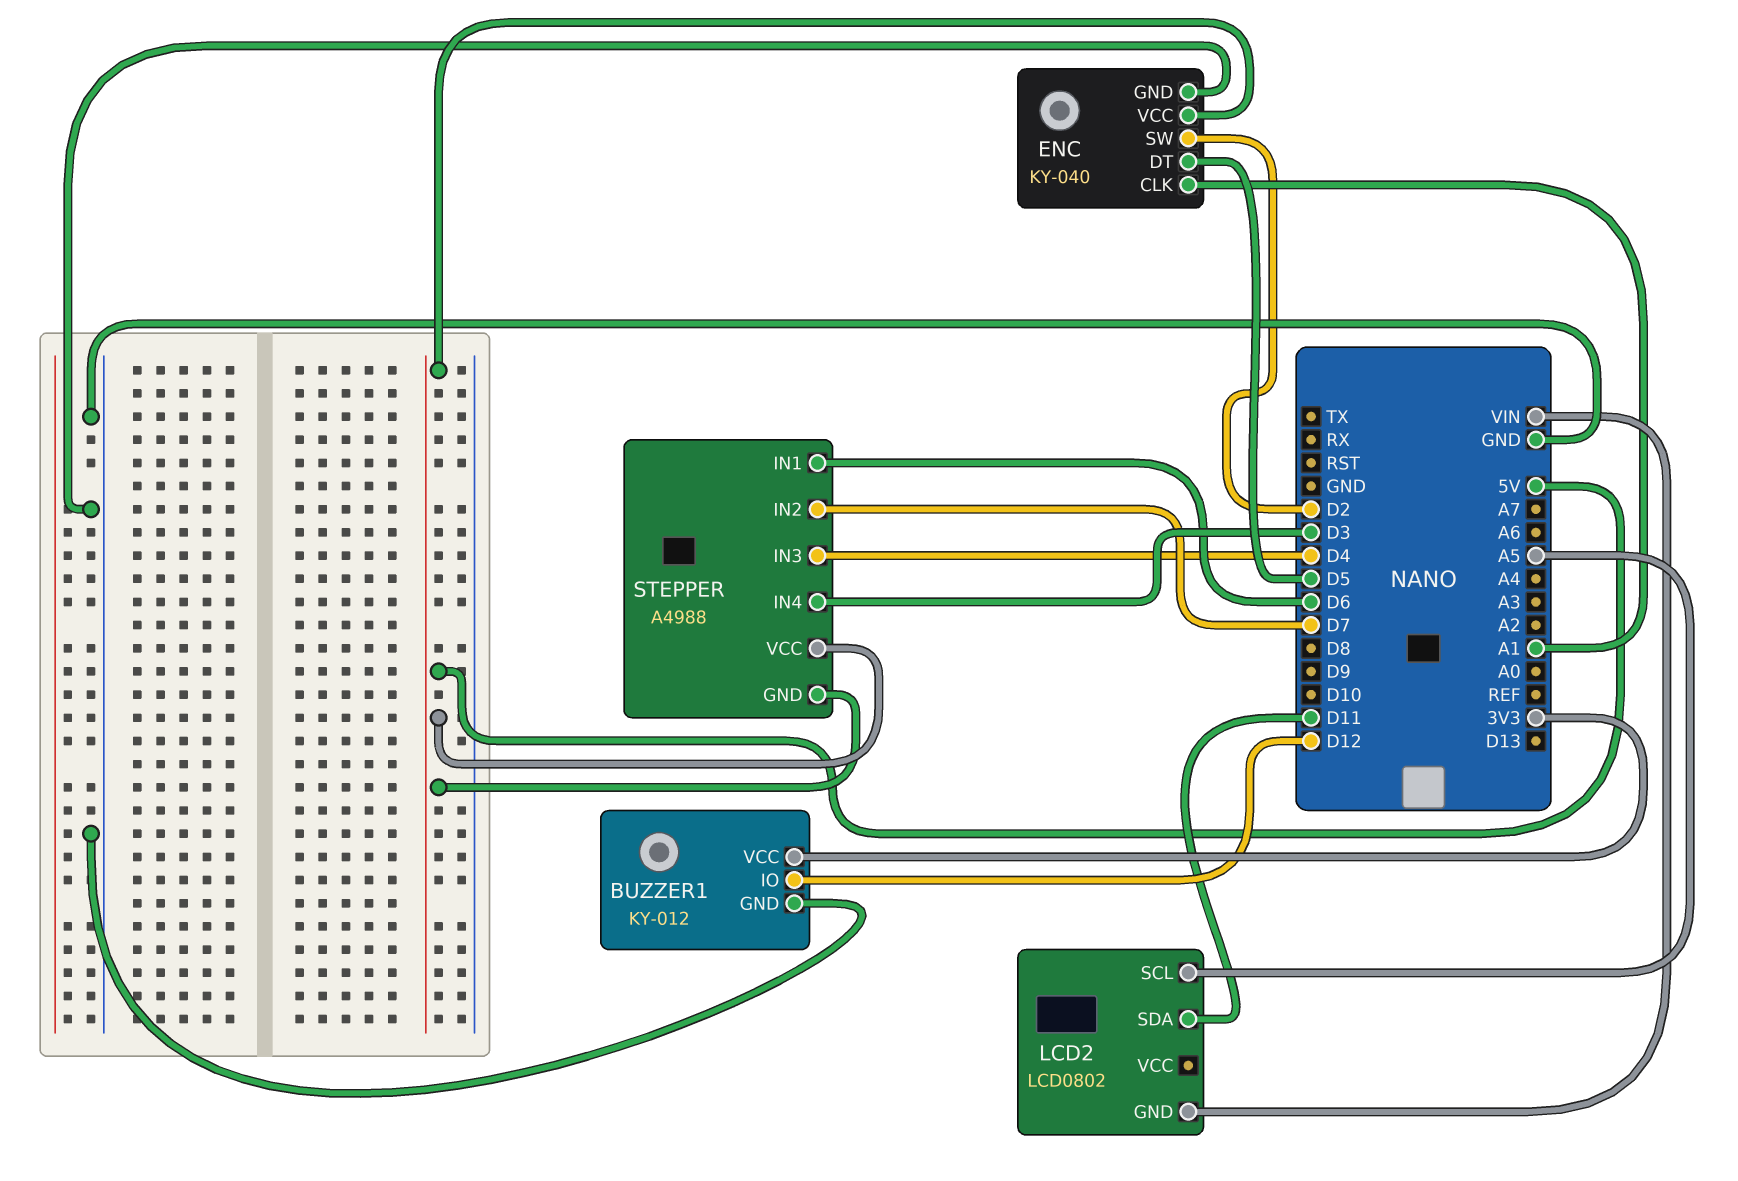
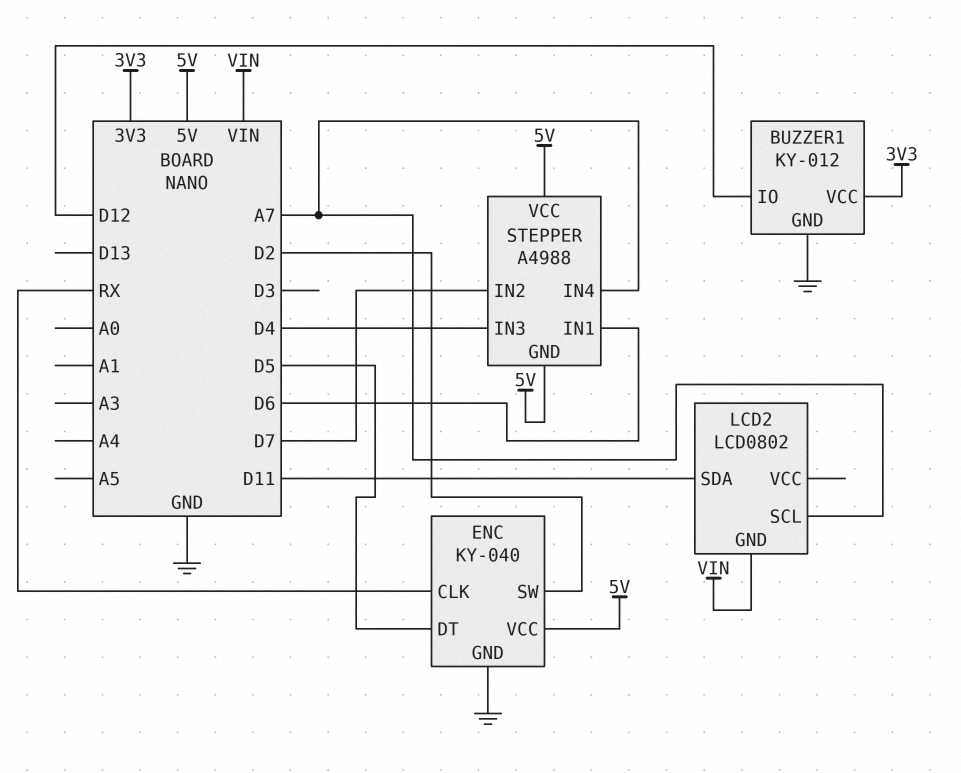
ENC pin CLK: A1 -> RX
LCD2 pin SCL: A5 -> A7
STEPPER pin IN4: D3 -> A7

